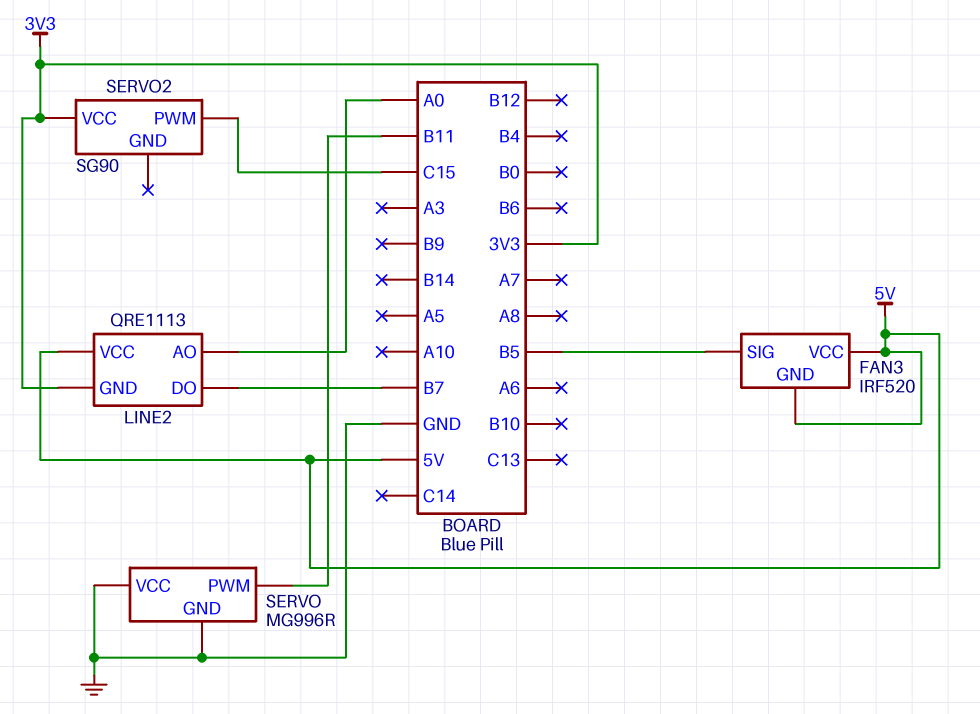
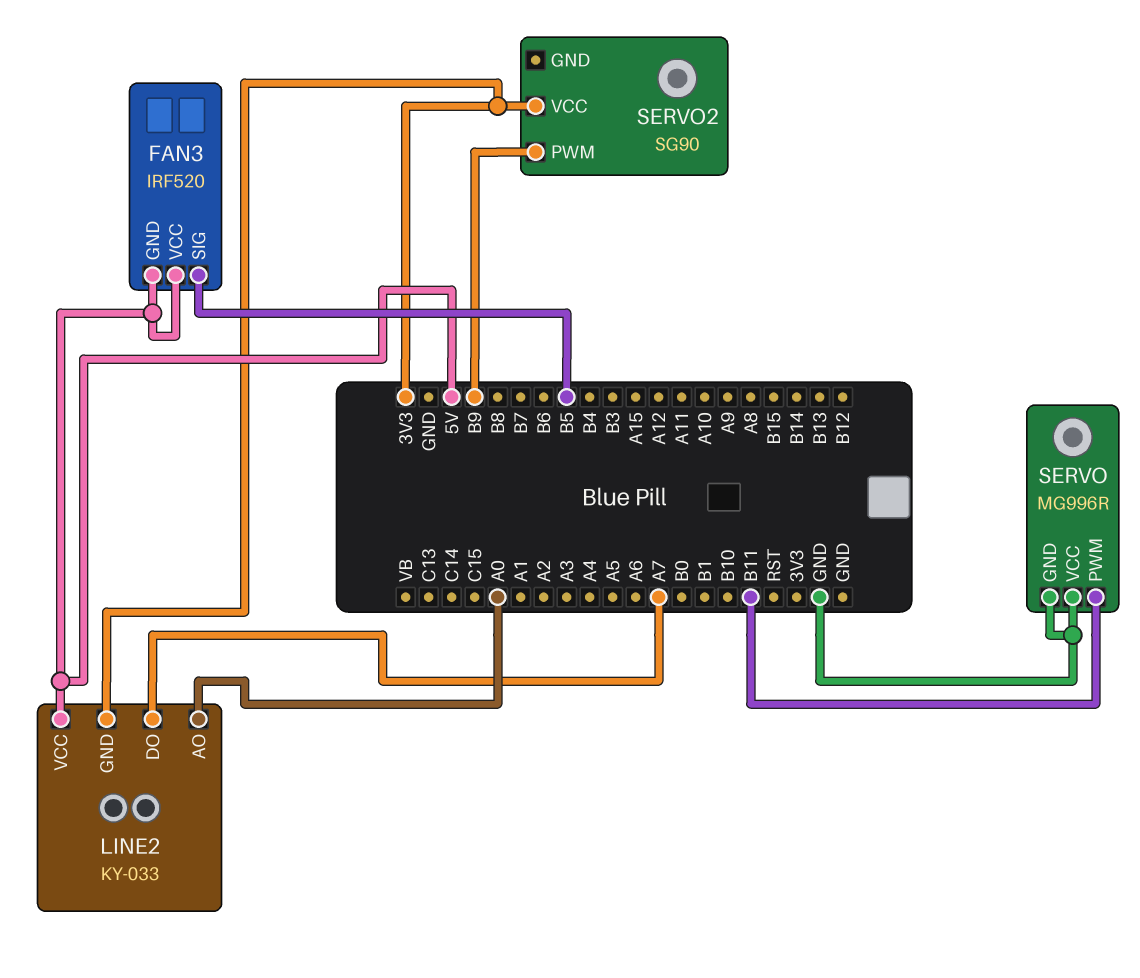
LINE2: QRE1113 -> KY-033
LINE2 pin DO: B7 -> A7
SERVO2 pin PWM: C15 -> B9

